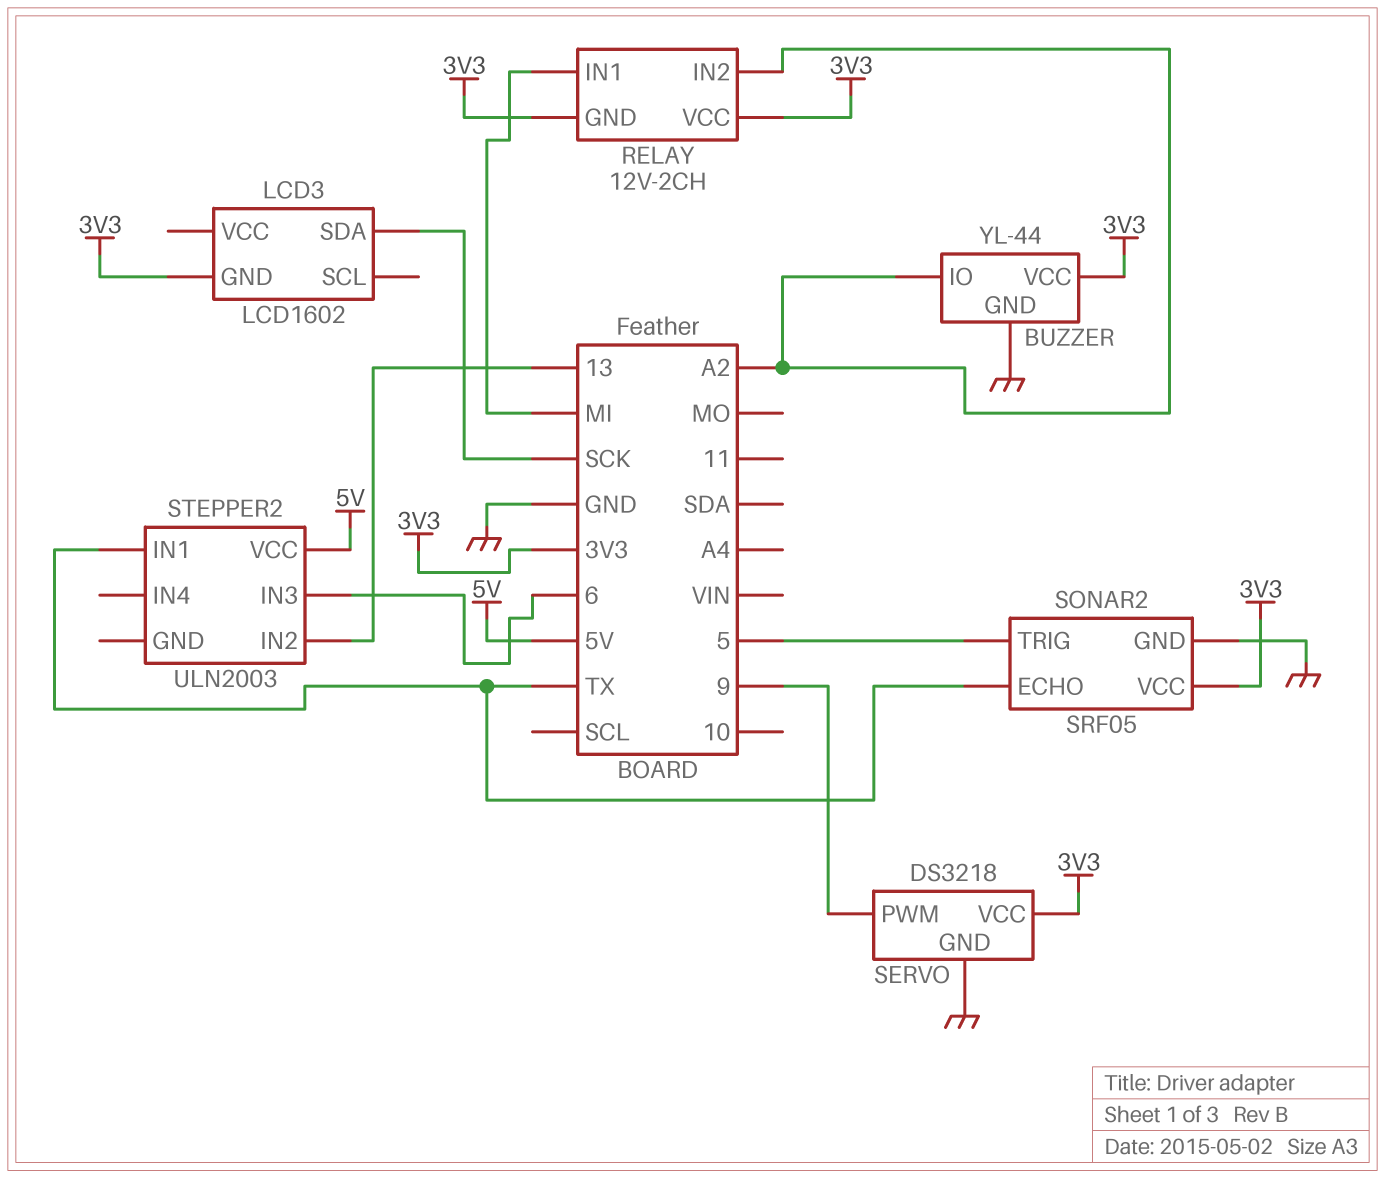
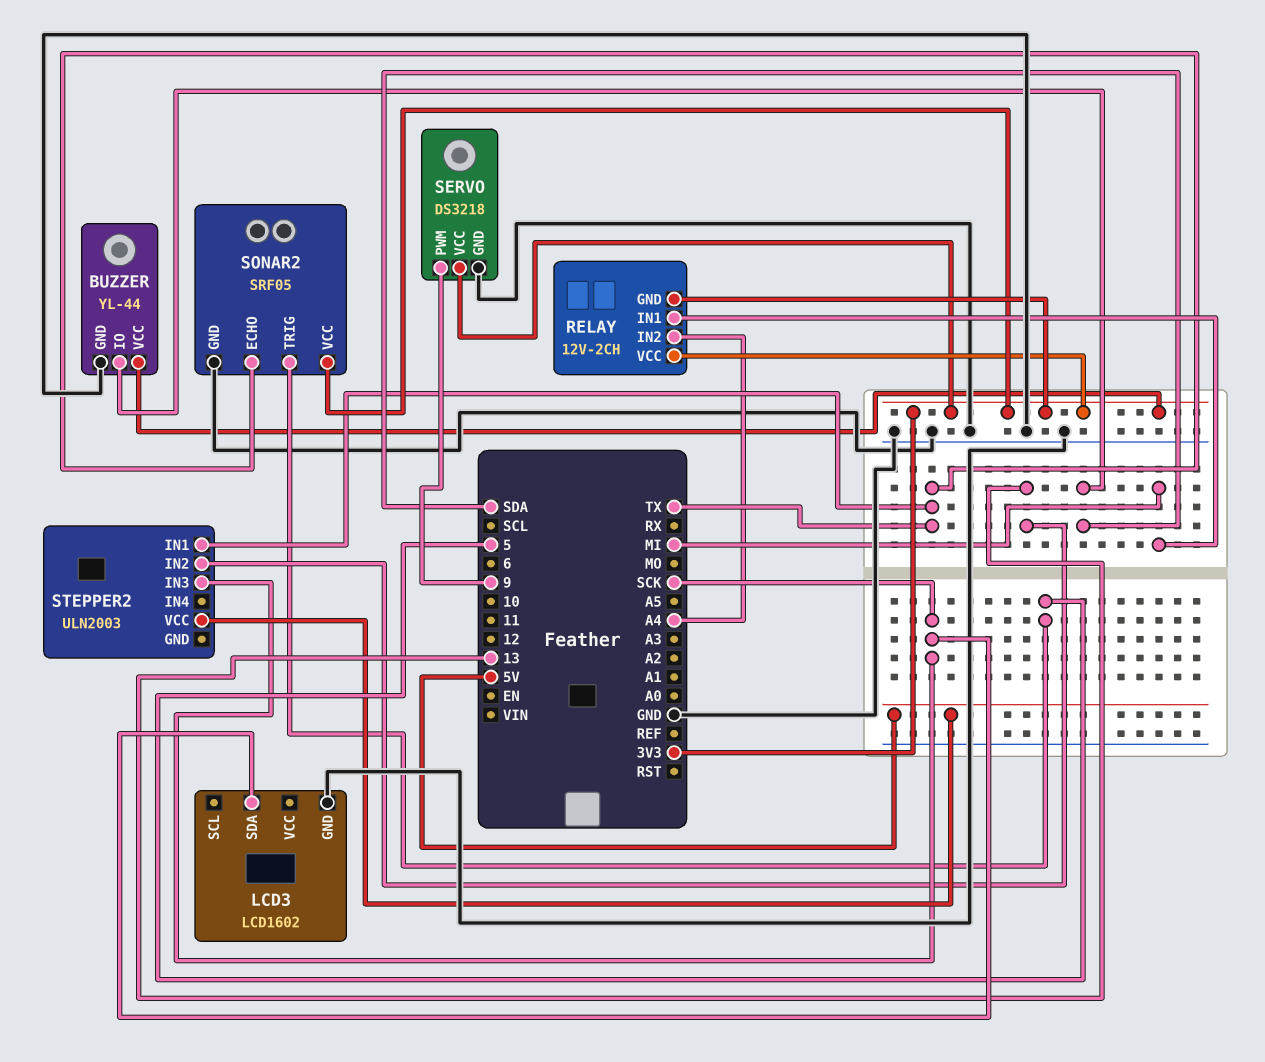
BUZZER pin IO: A2 -> SDA
LCD3 pin GND: 3V3 -> GND
RELAY pin IN2: A2 -> A4
STEPPER2 pin IN3: 6 -> SCK

